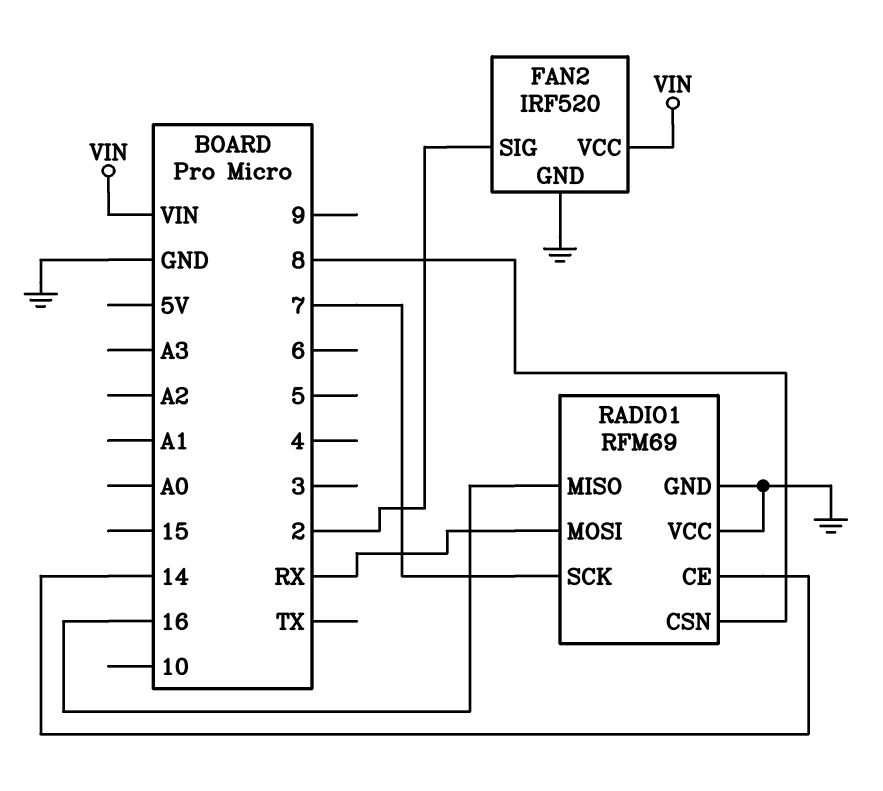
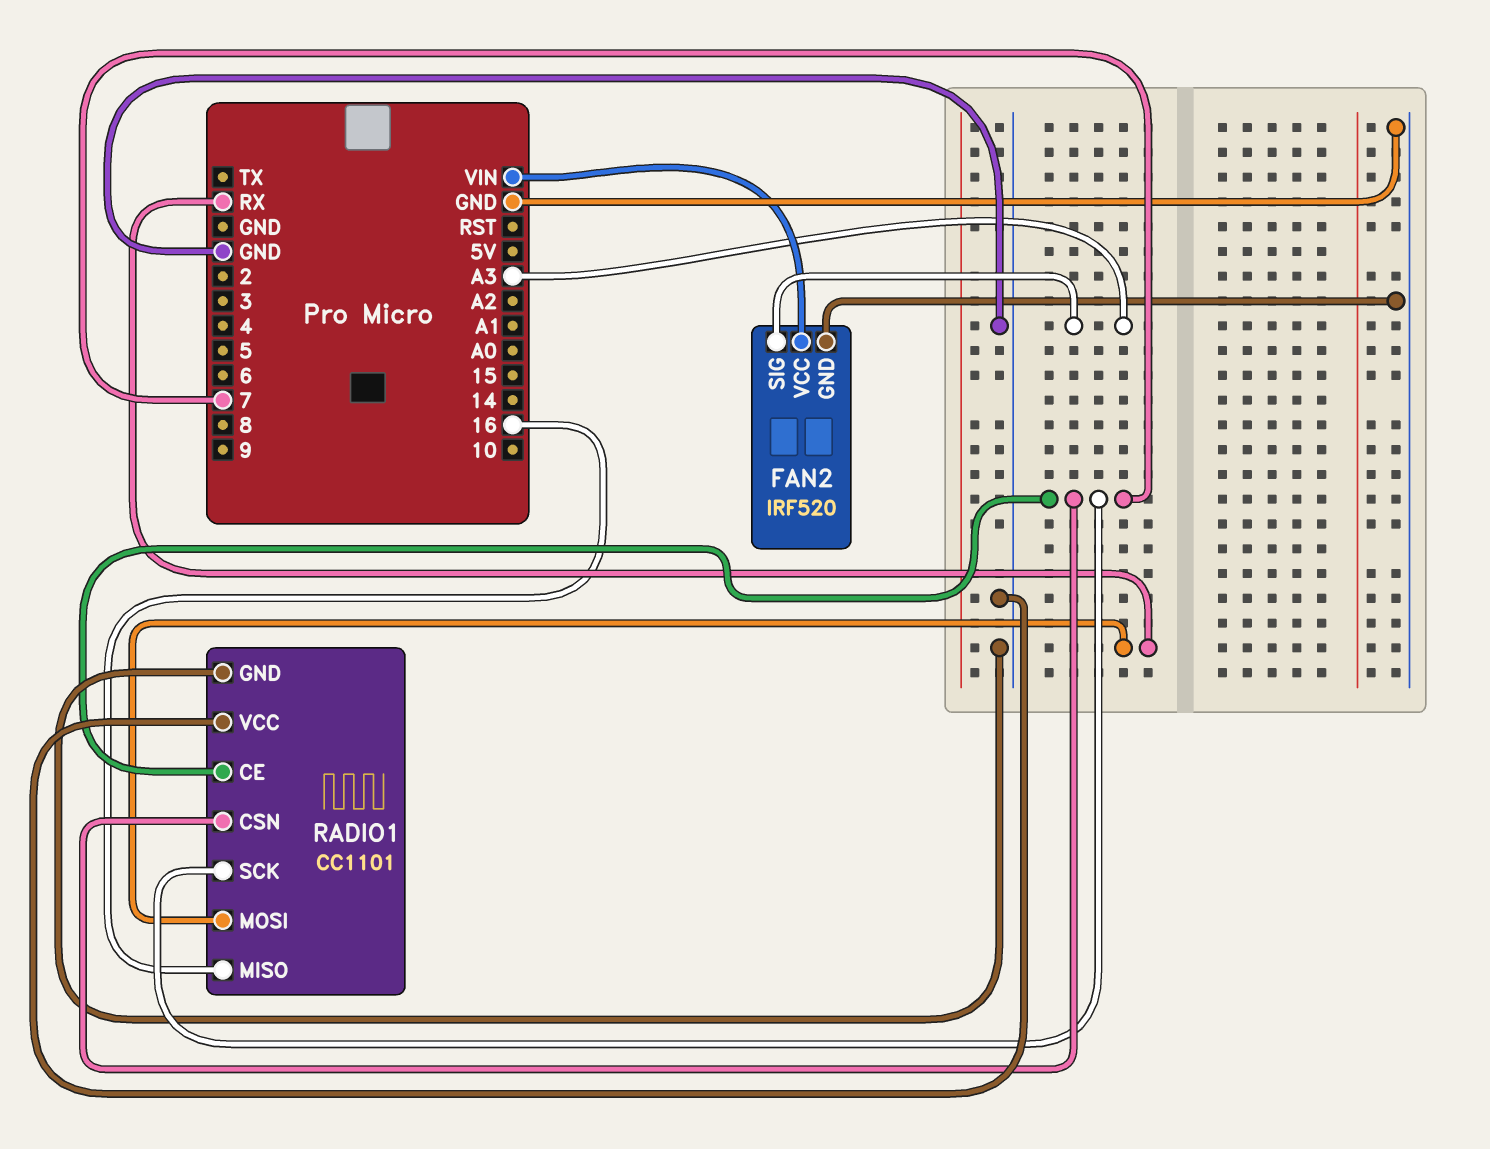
FAN2 pin SIG: 2 -> A3
RADIO1: RFM69 -> CC1101
RADIO1 pin CE: 14 -> 7
RADIO1 pin CSN: 8 -> 7

